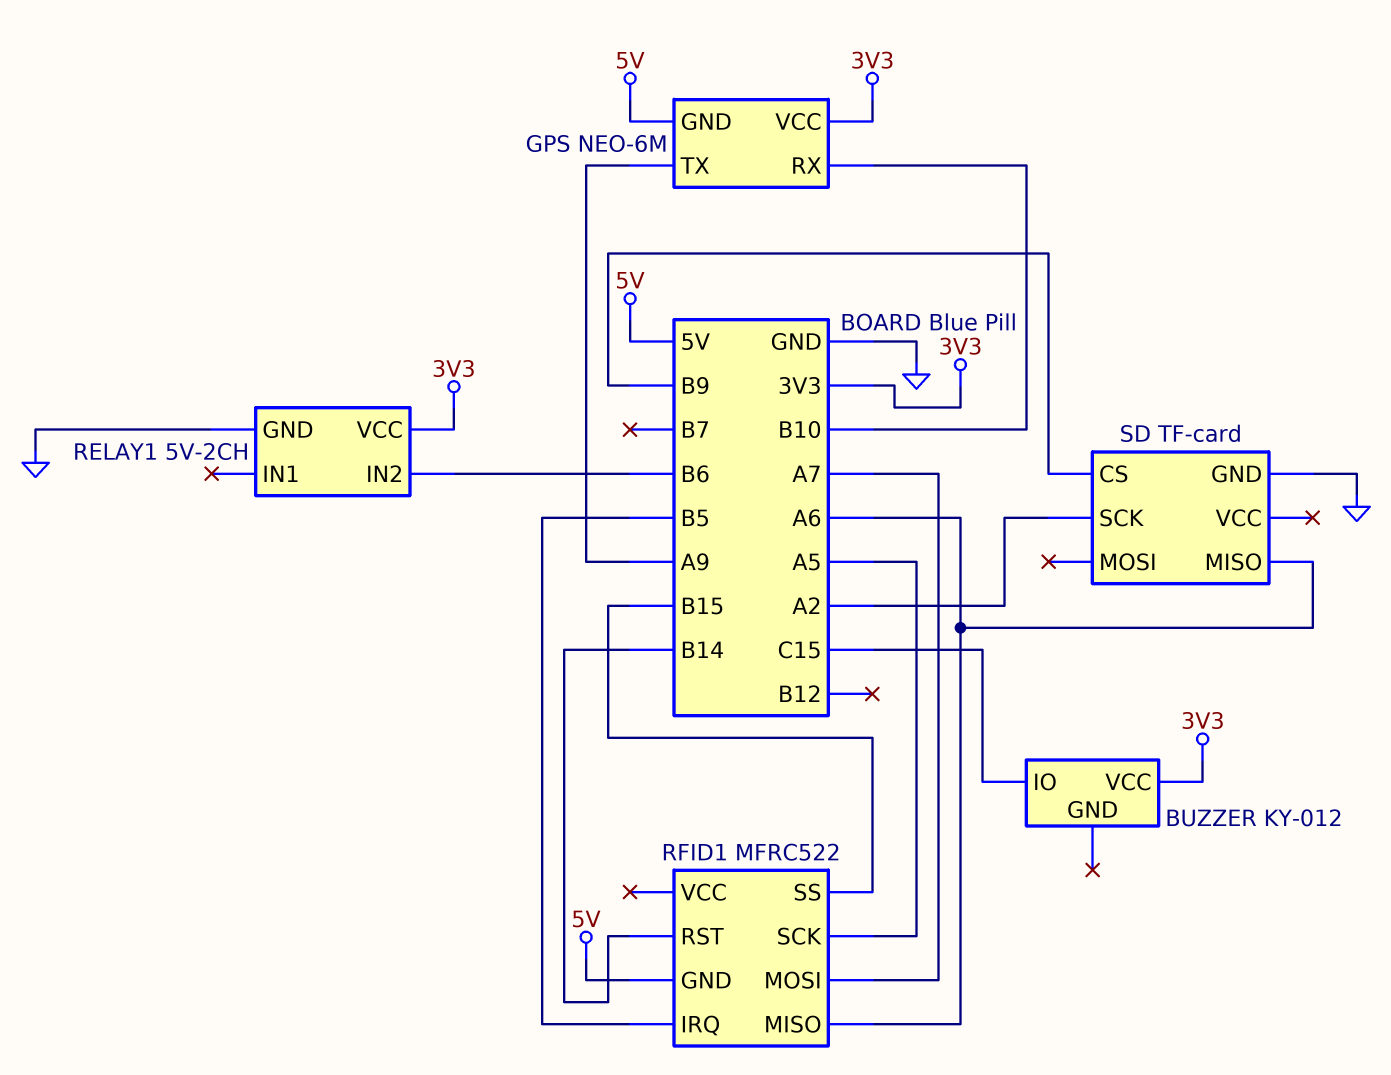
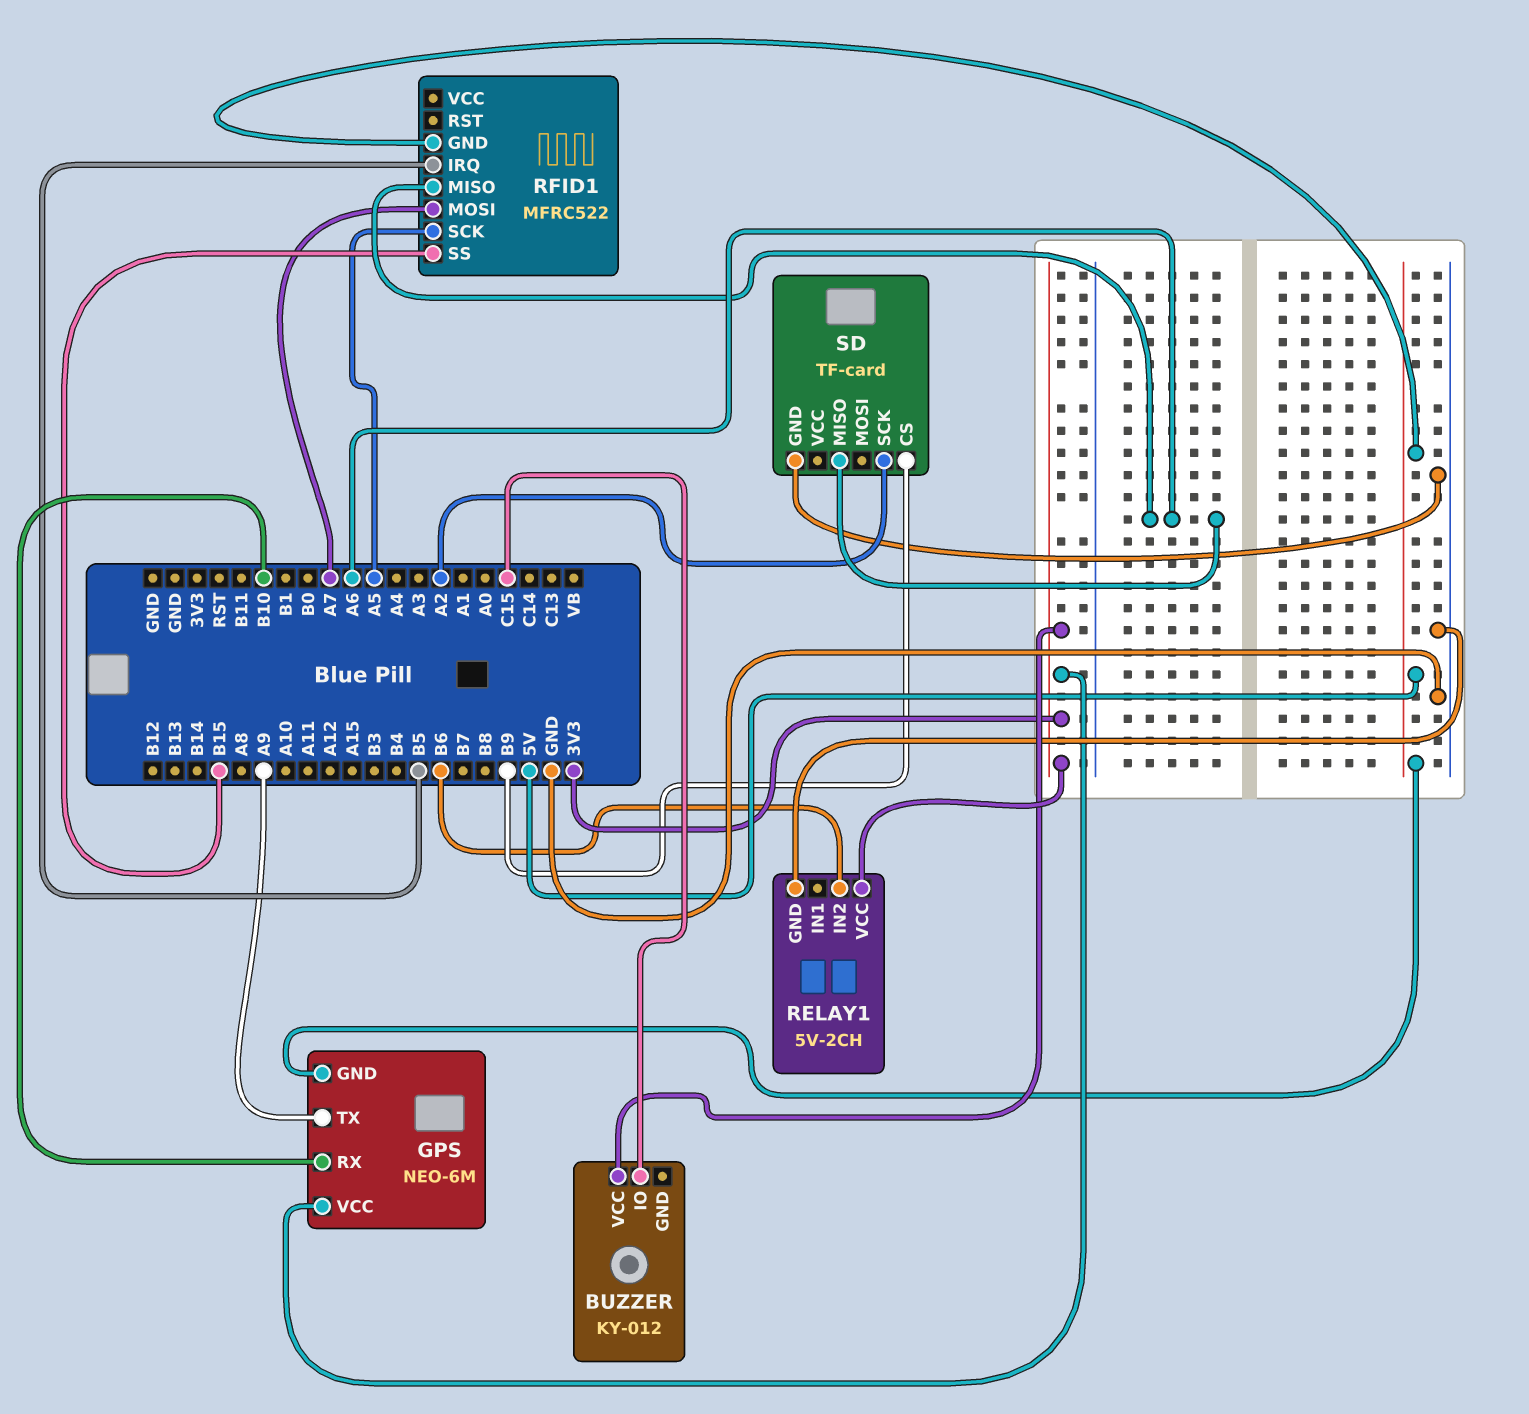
RFID1 pin RST: B14 -> none

